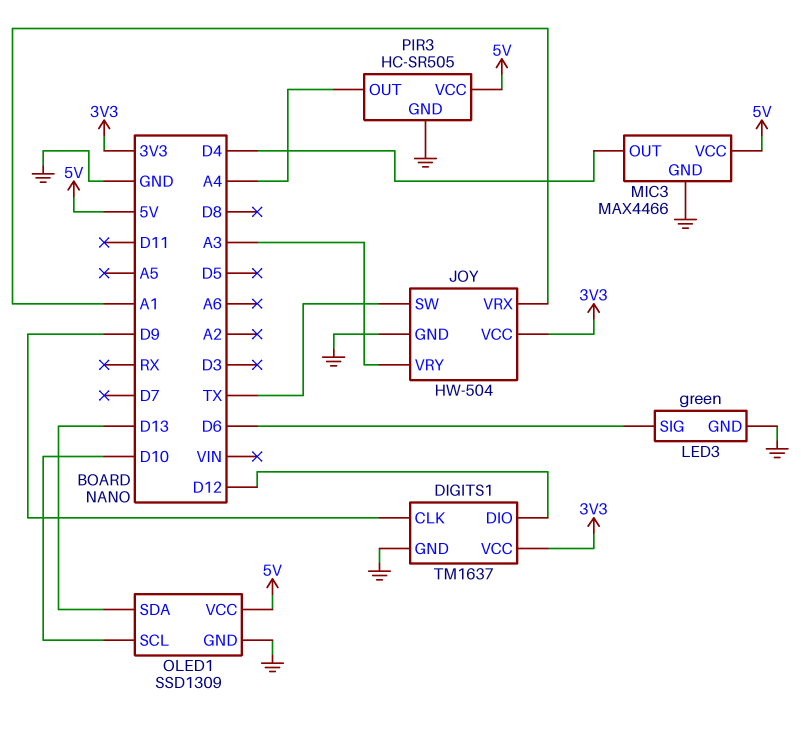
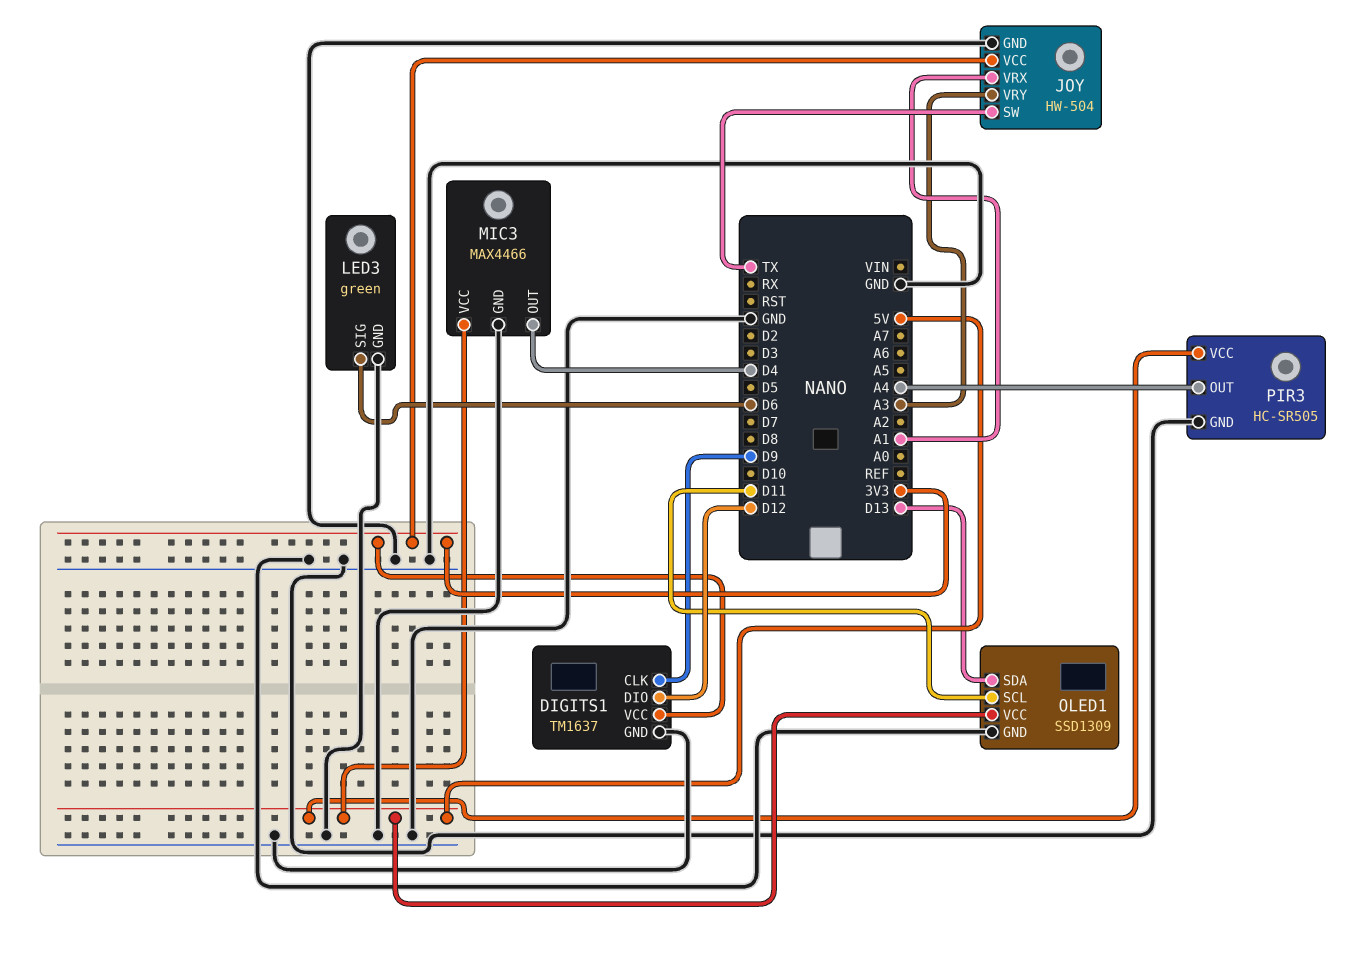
OLED1 pin SCL: D10 -> D11

